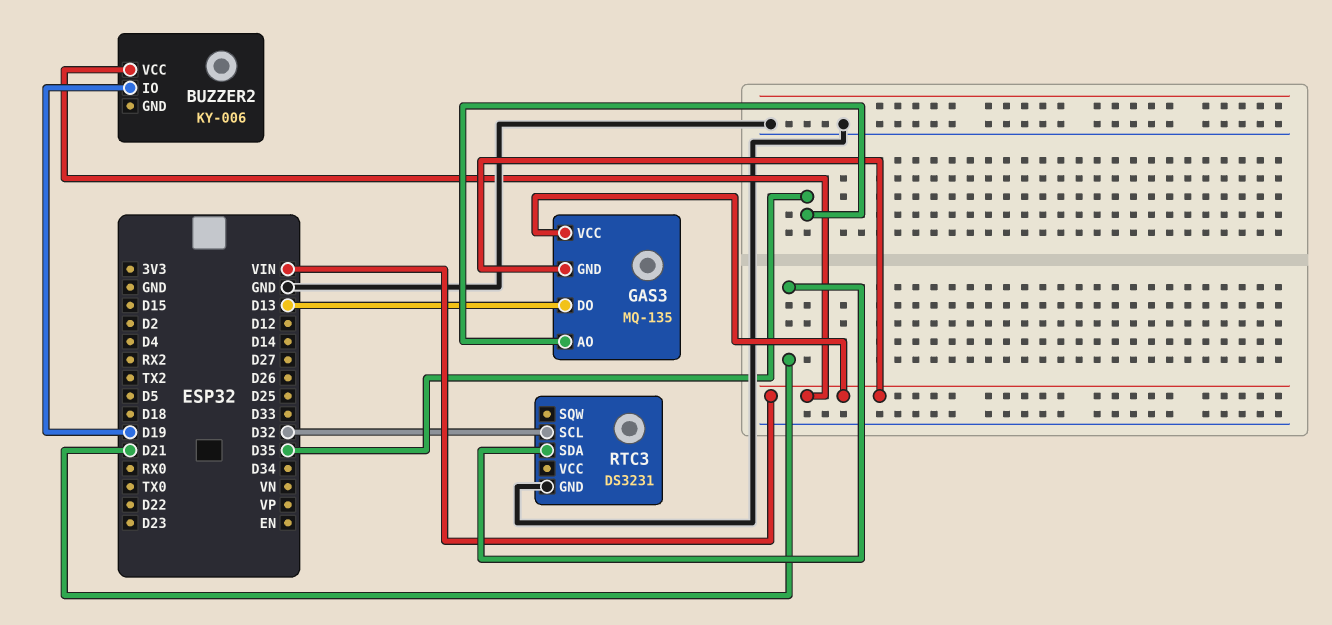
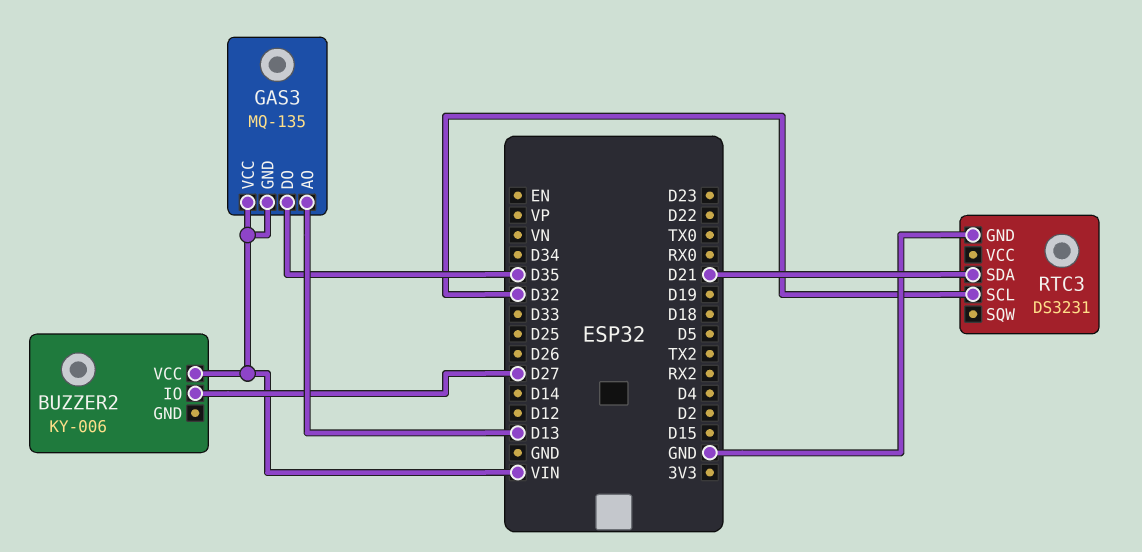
BUZZER2 pin IO: D19 -> D27
GAS3 pin AO: D35 -> D13
GAS3 pin DO: D13 -> D35

